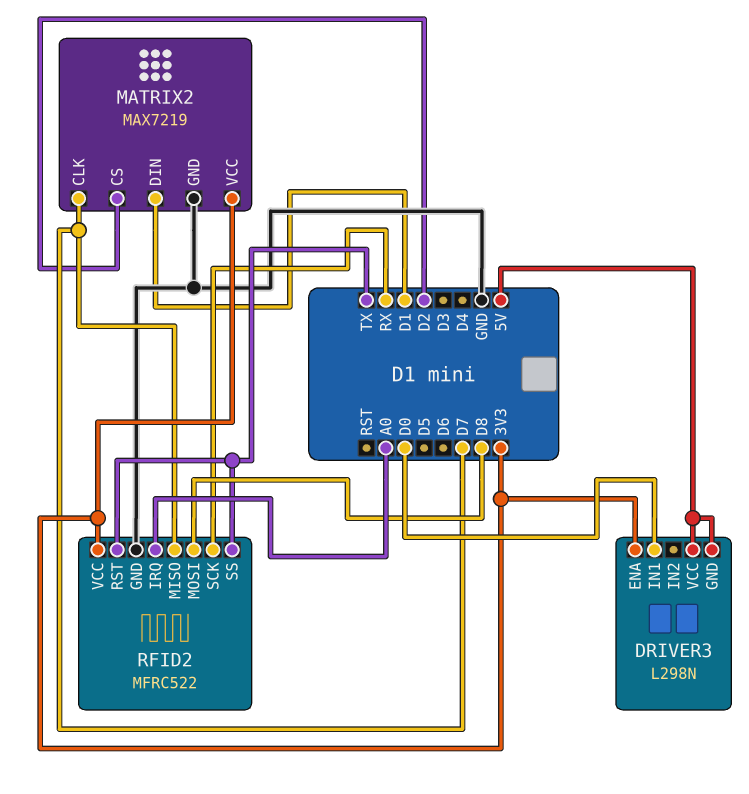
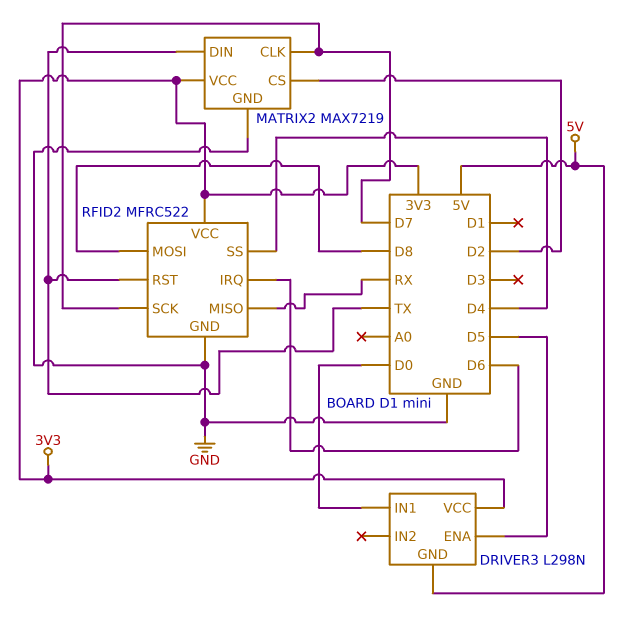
DRIVER3 pin ENA: 3V3 -> D5
DRIVER3 pin VCC: 5V -> 3V3
MATRIX2 pin DIN: D1 -> TX
RFID2 pin IRQ: A0 -> D6
RFID2 pin MISO: D7 -> RX
RFID2 pin SCK: RX -> D7
RFID2 pin SS: TX -> D4

